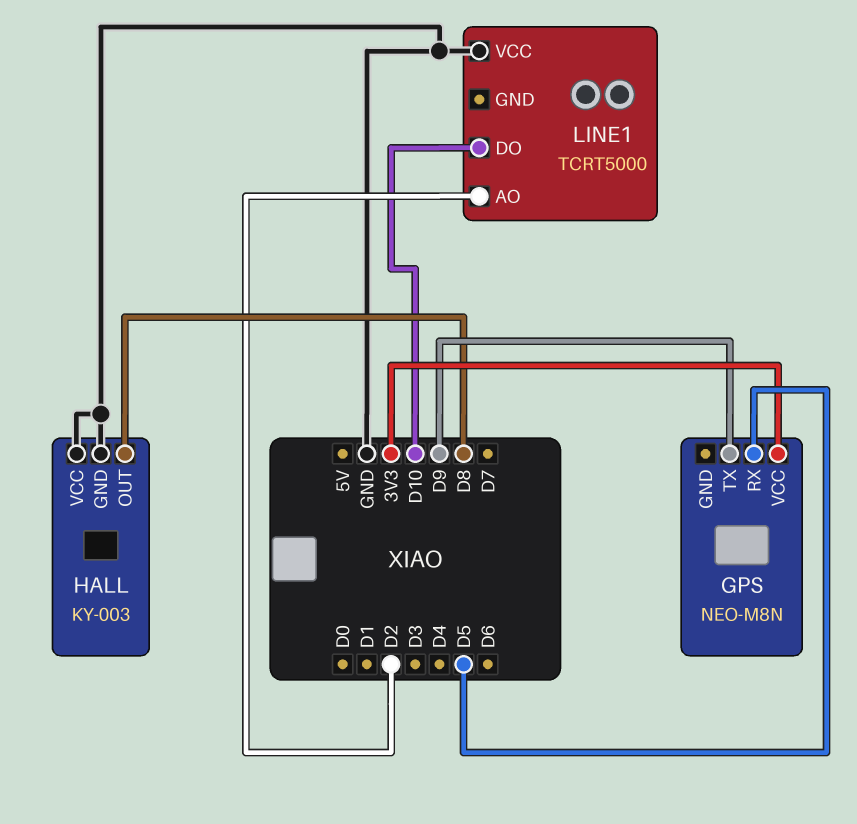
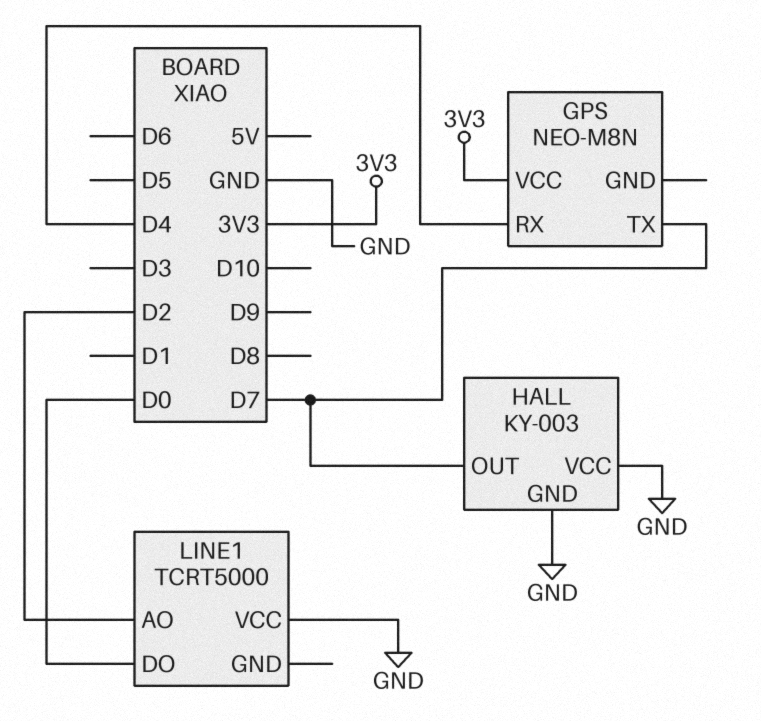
GPS pin RX: D5 -> D4
GPS pin TX: D9 -> D7
HALL pin OUT: D8 -> D7
LINE1 pin DO: D10 -> D0

